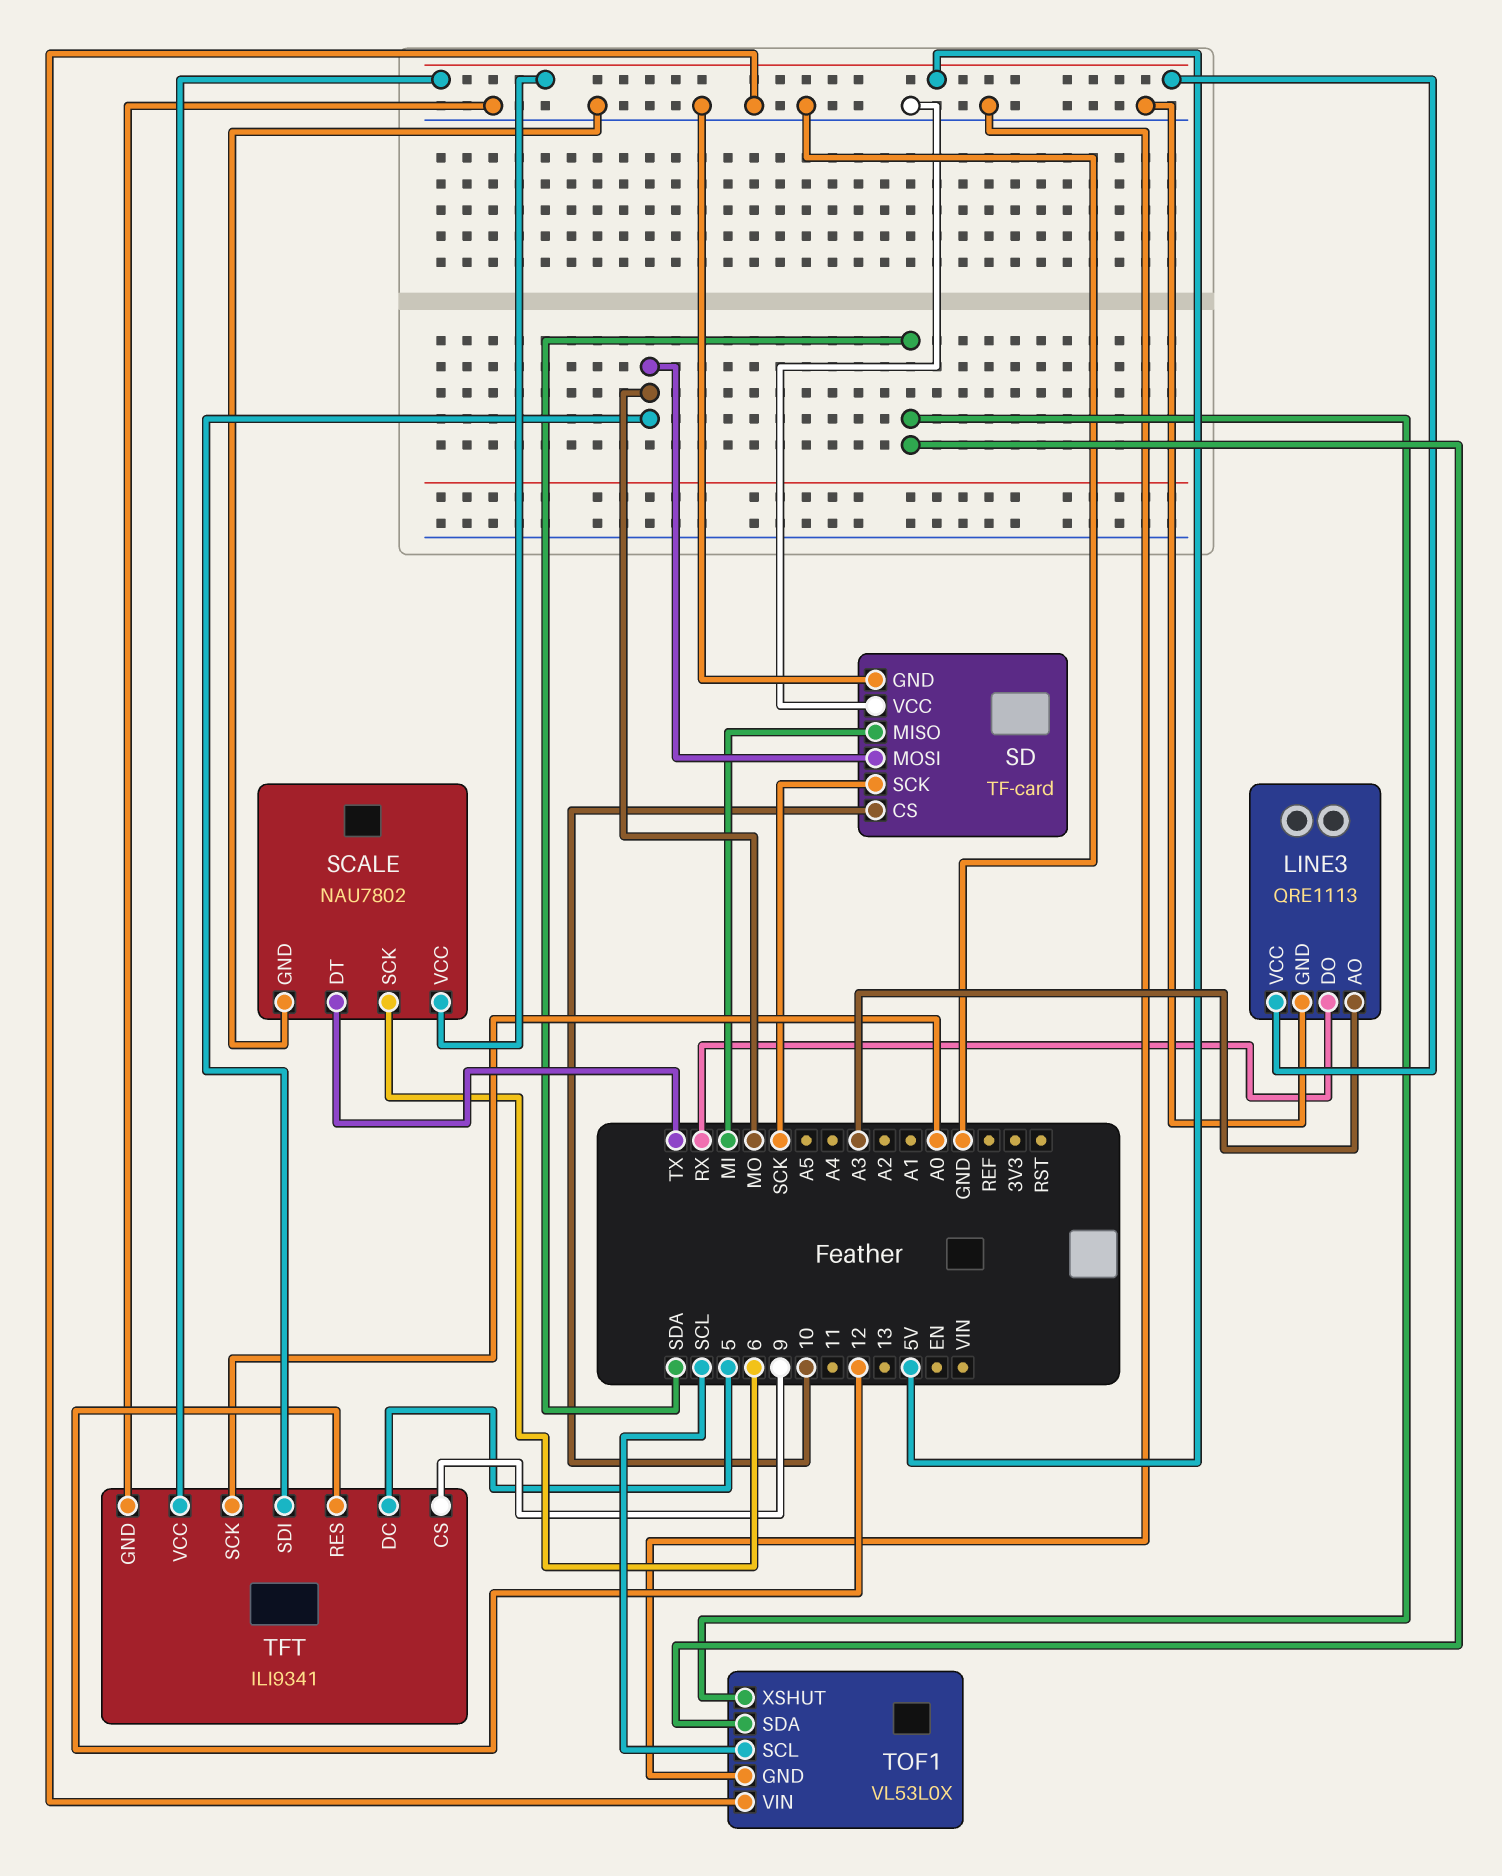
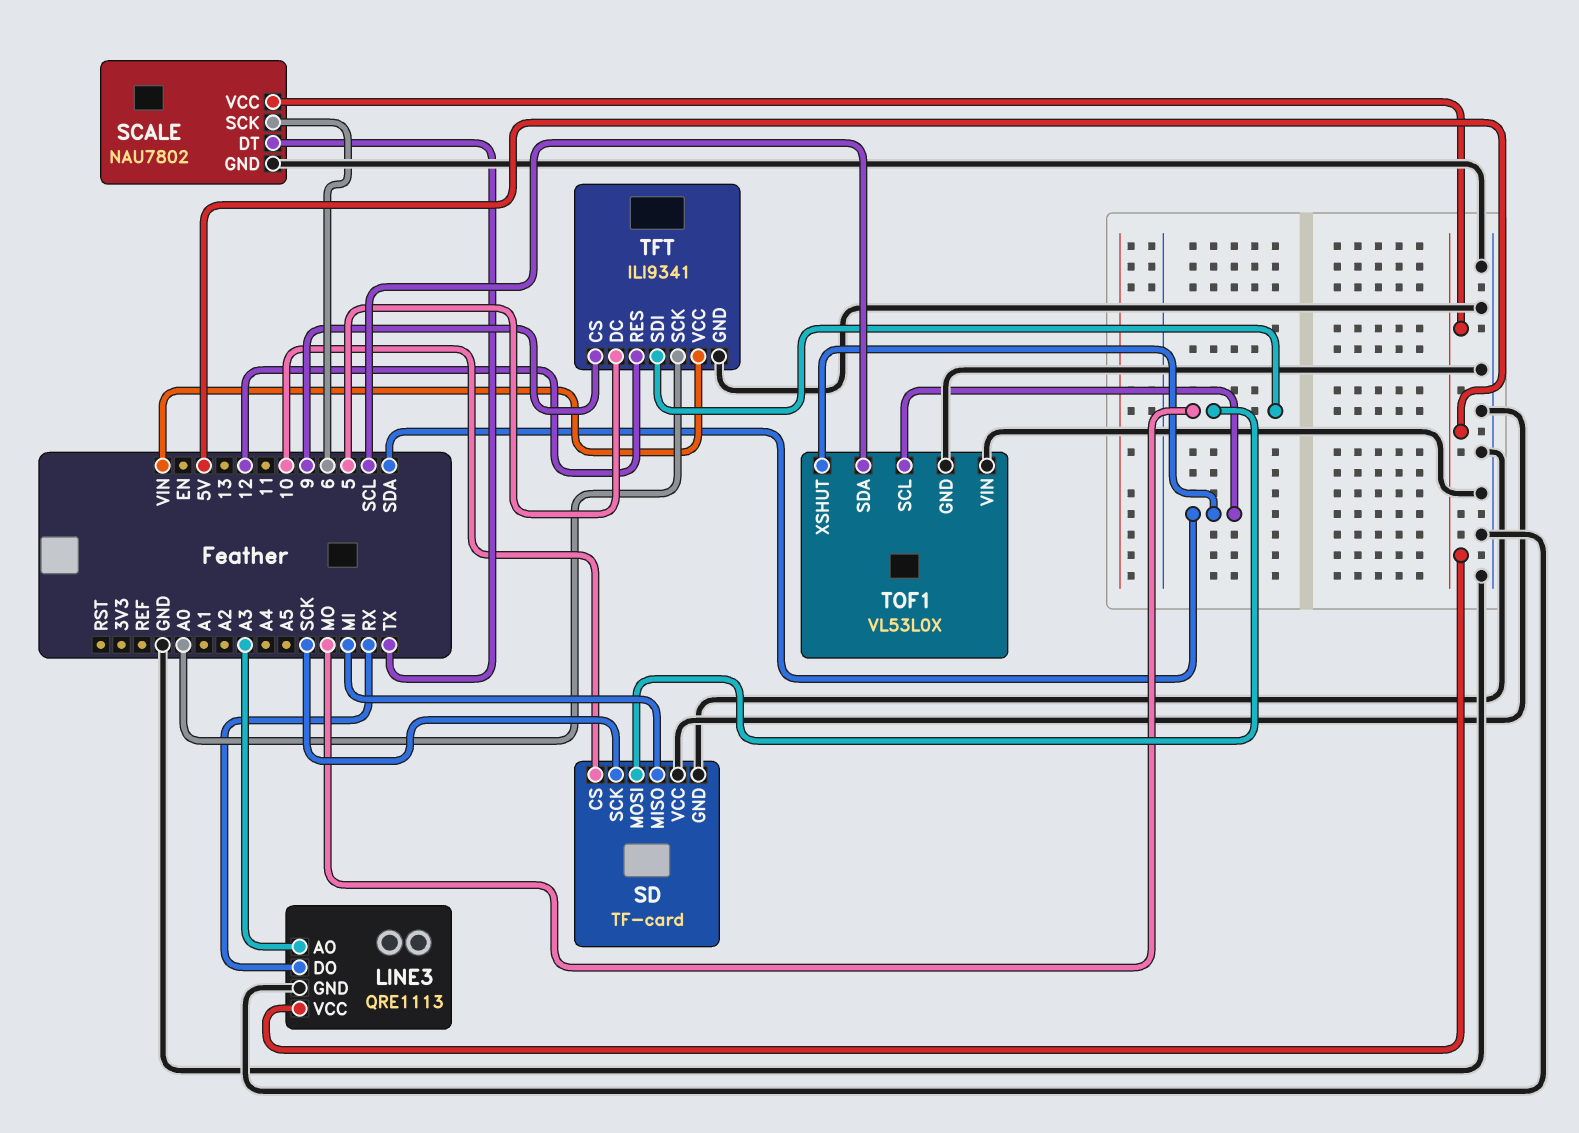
TFT pin VCC: 5V -> VIN
TOF1 pin SCL: SCL -> SDA
TOF1 pin SDA: SDA -> SCL

